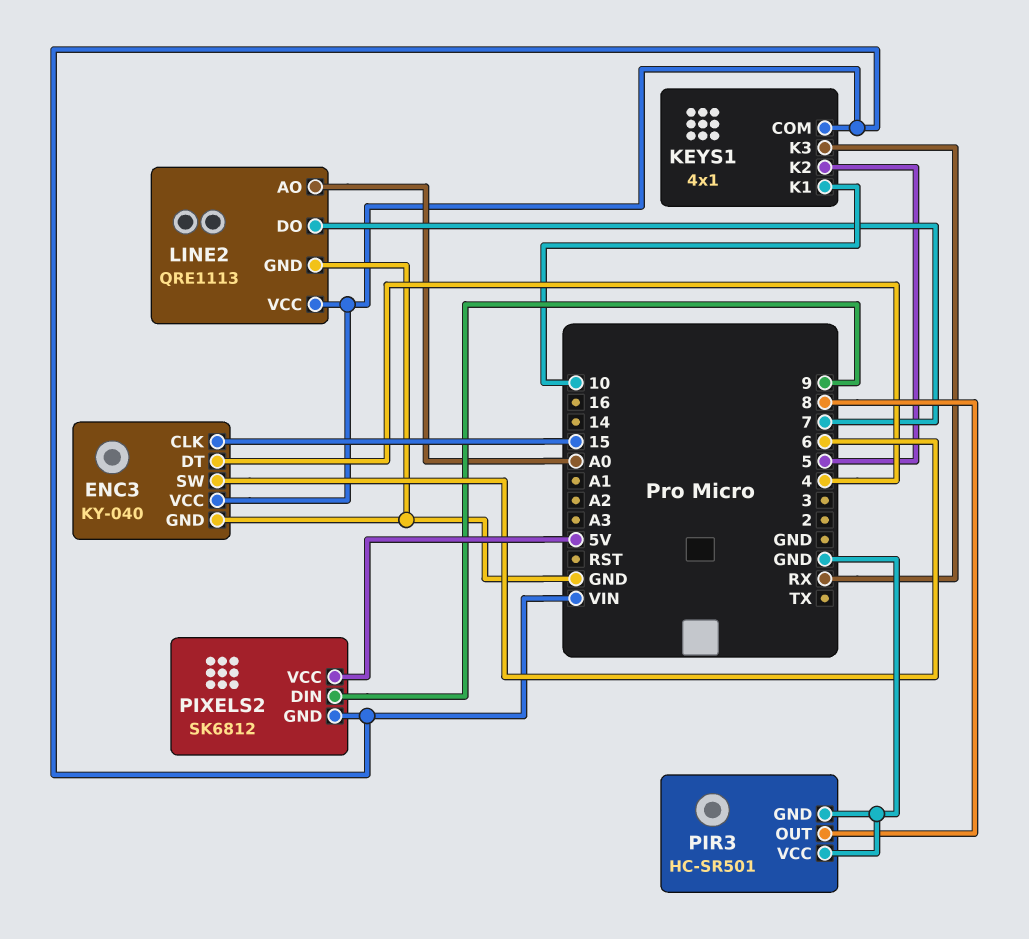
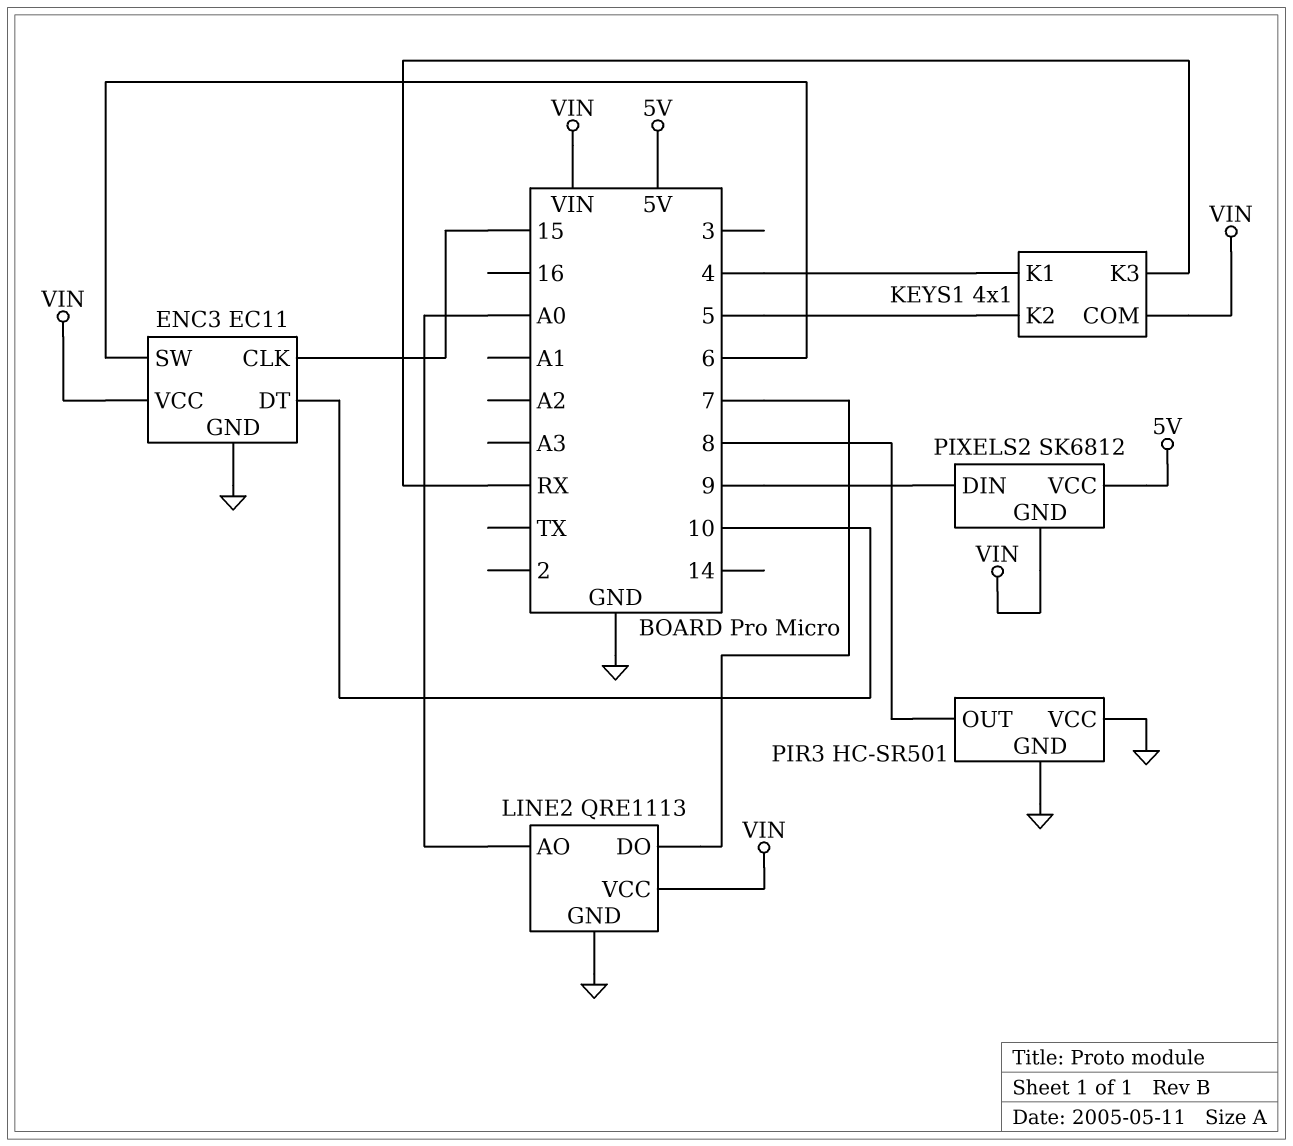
ENC3: KY-040 -> EC11
ENC3 pin DT: 4 -> 10
KEYS1 pin K1: 10 -> 4

